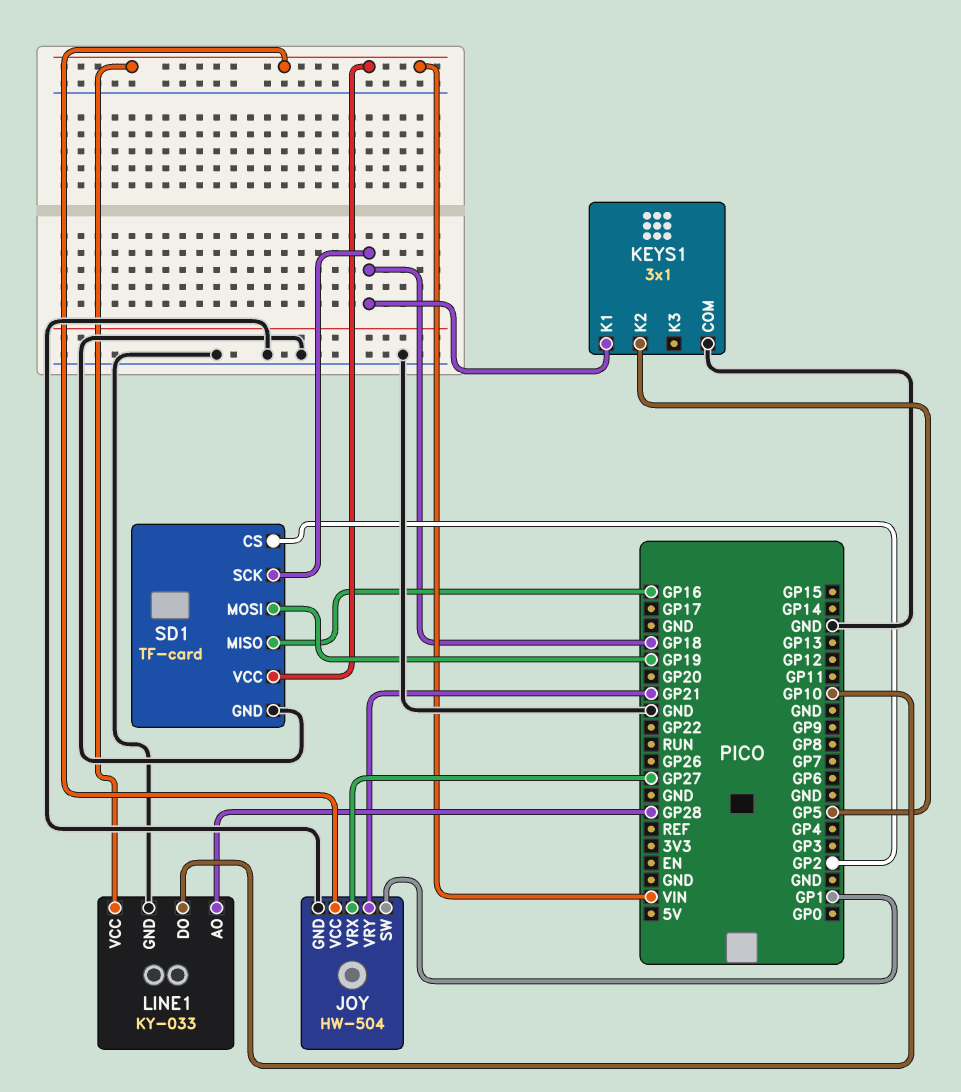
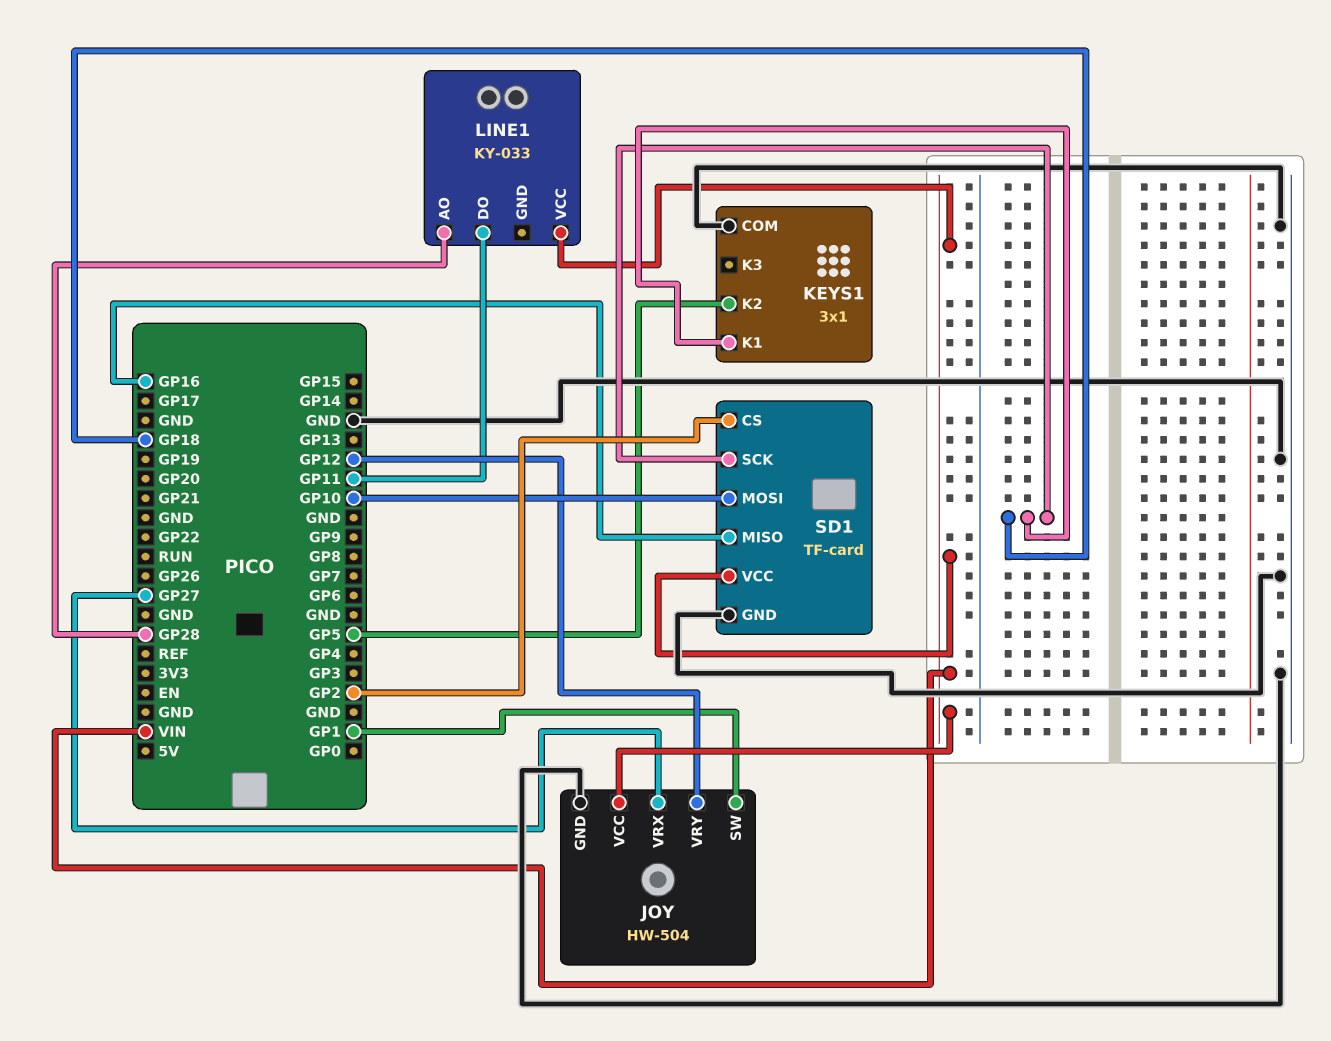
JOY pin VRY: GP21 -> GP12
LINE1 pin DO: GP10 -> GP11
LINE1 pin GND: GND -> none
SD1 pin MOSI: GP19 -> GP10

